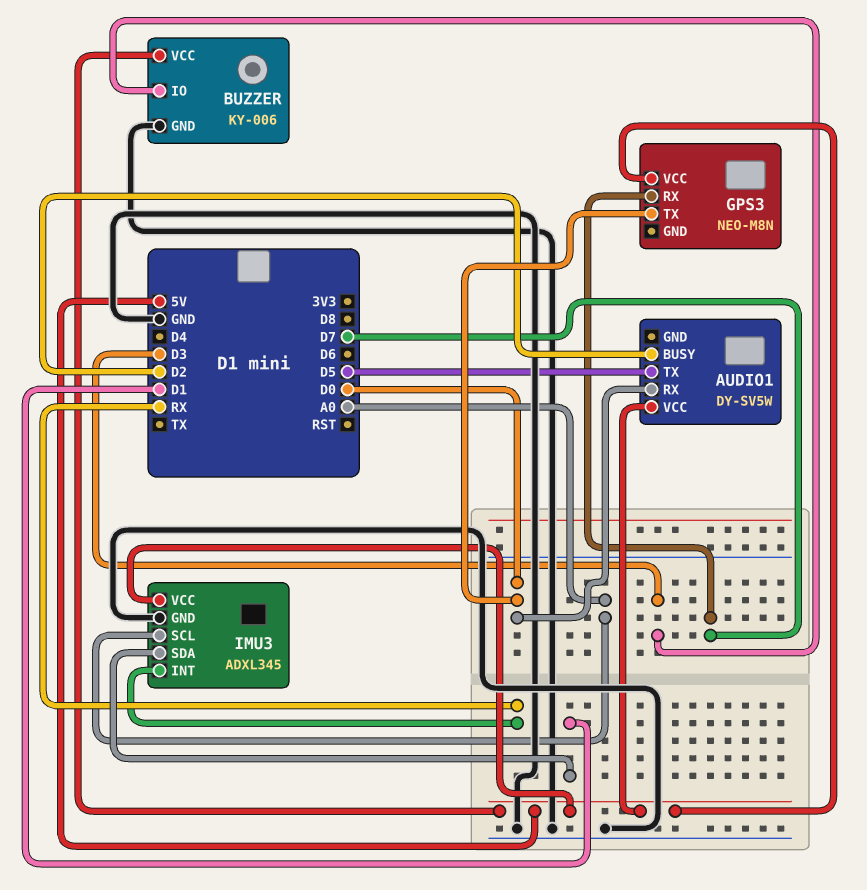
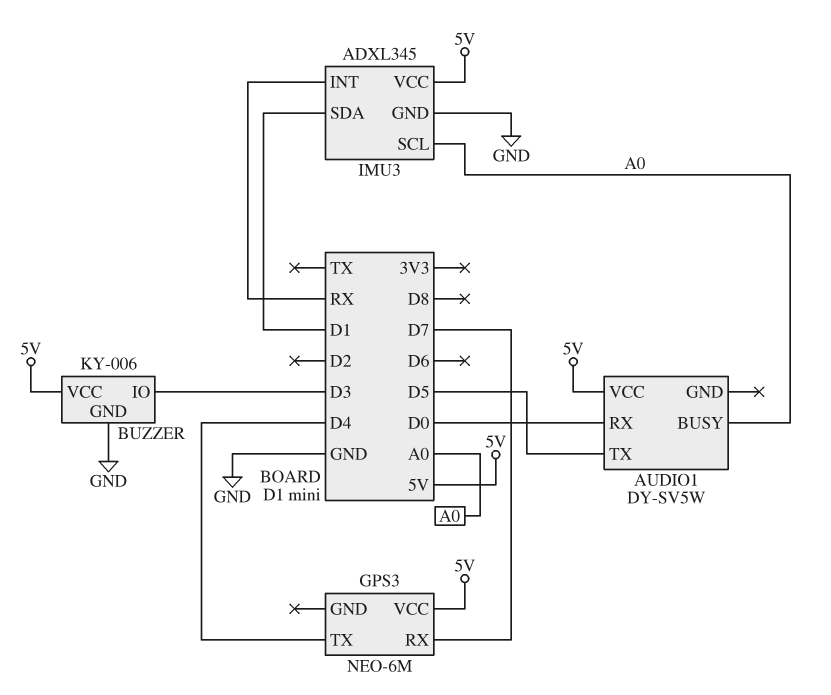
AUDIO1 pin BUSY: D2 -> A0
GPS3: NEO-M8N -> NEO-6M
GPS3 pin TX: D0 -> D4

